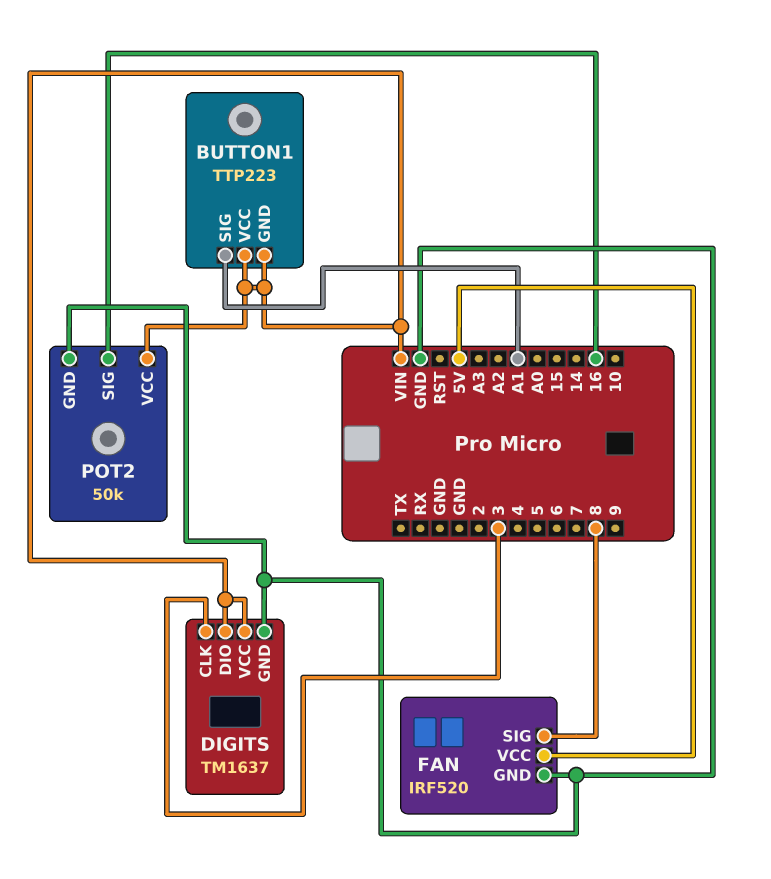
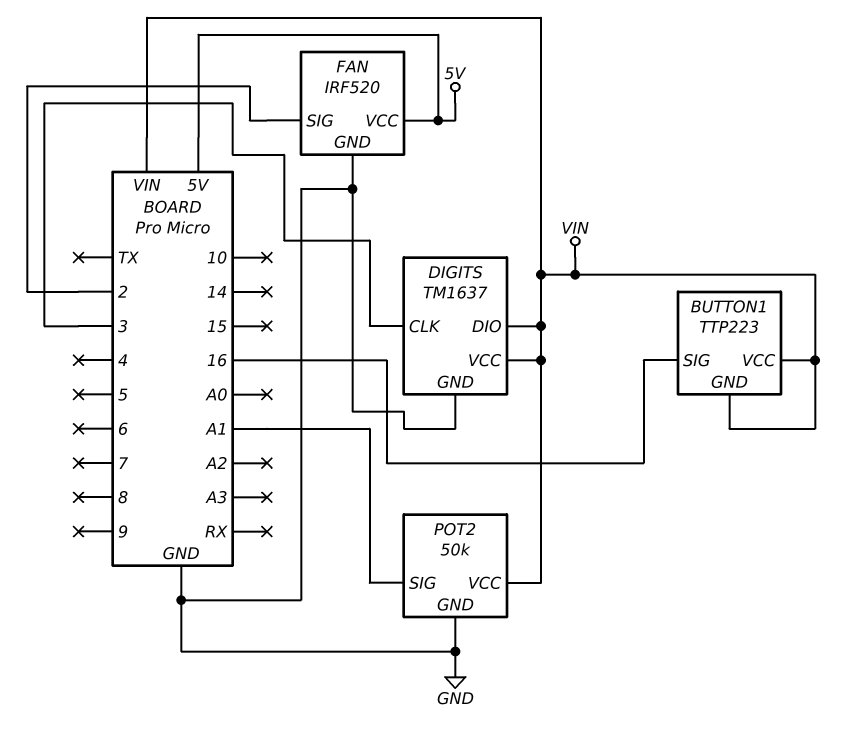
BUTTON1 pin SIG: A1 -> 16
FAN pin SIG: 8 -> 2
POT2 pin SIG: 16 -> A1

